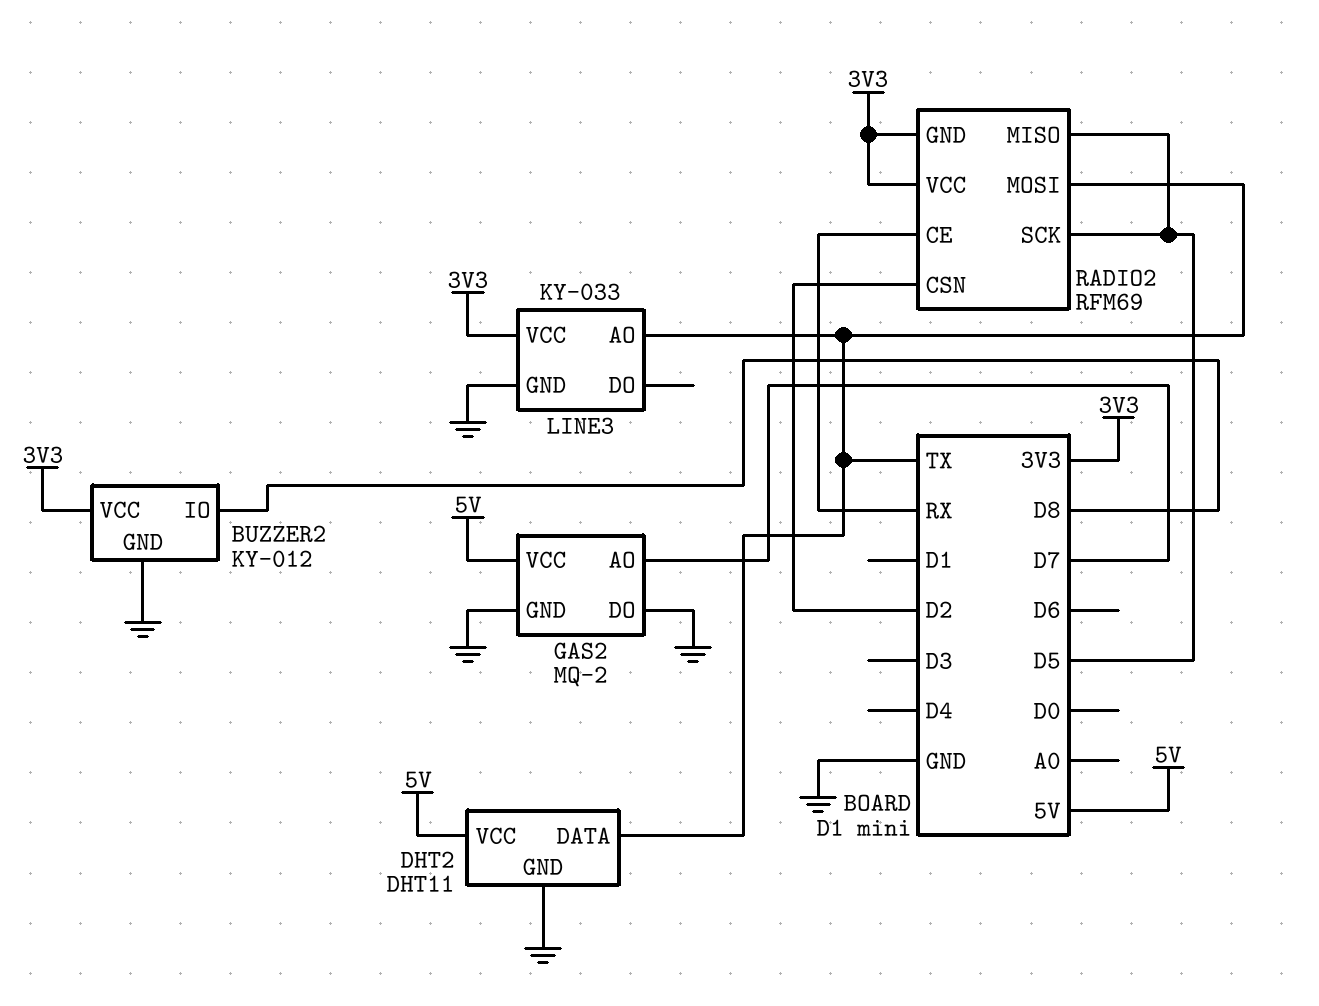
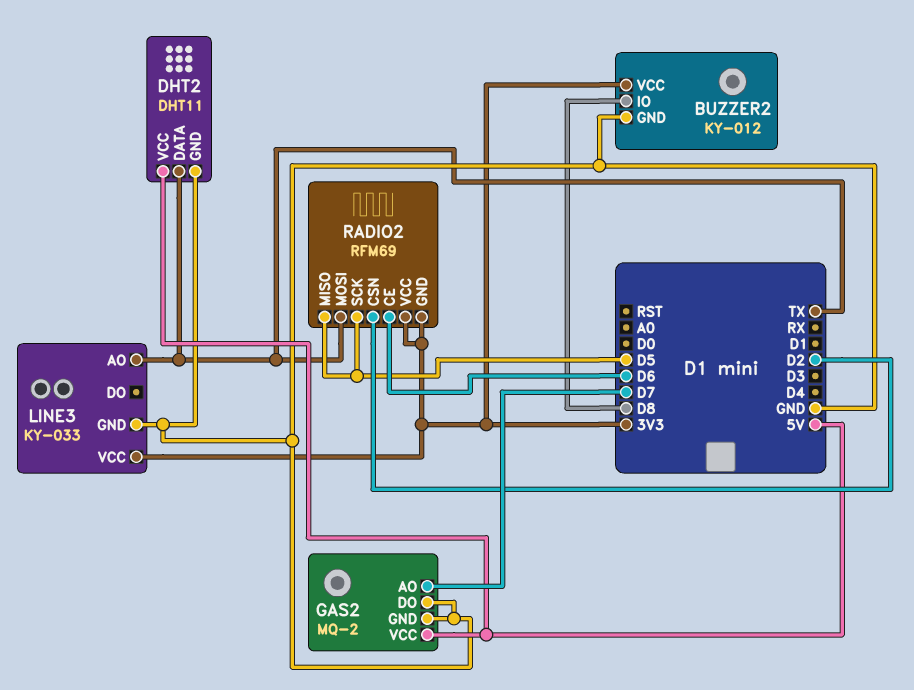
RADIO2 pin CE: RX -> D6

